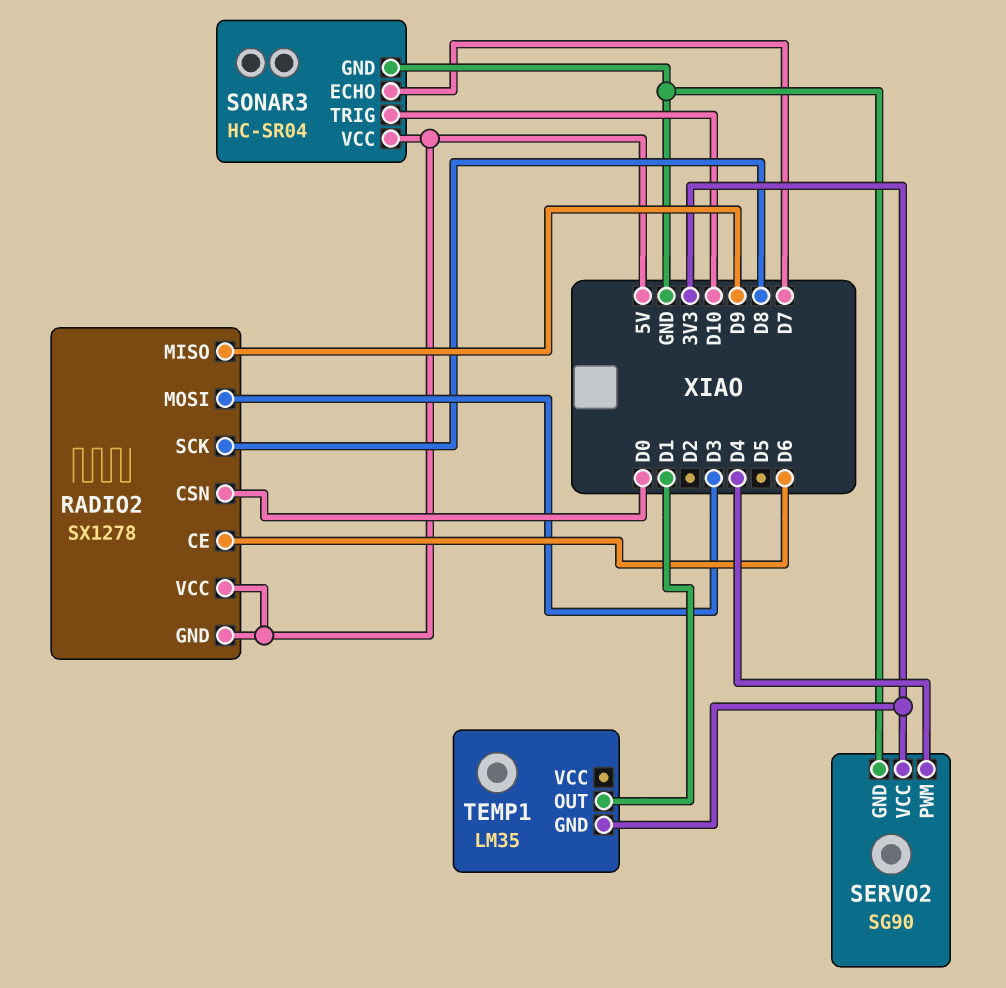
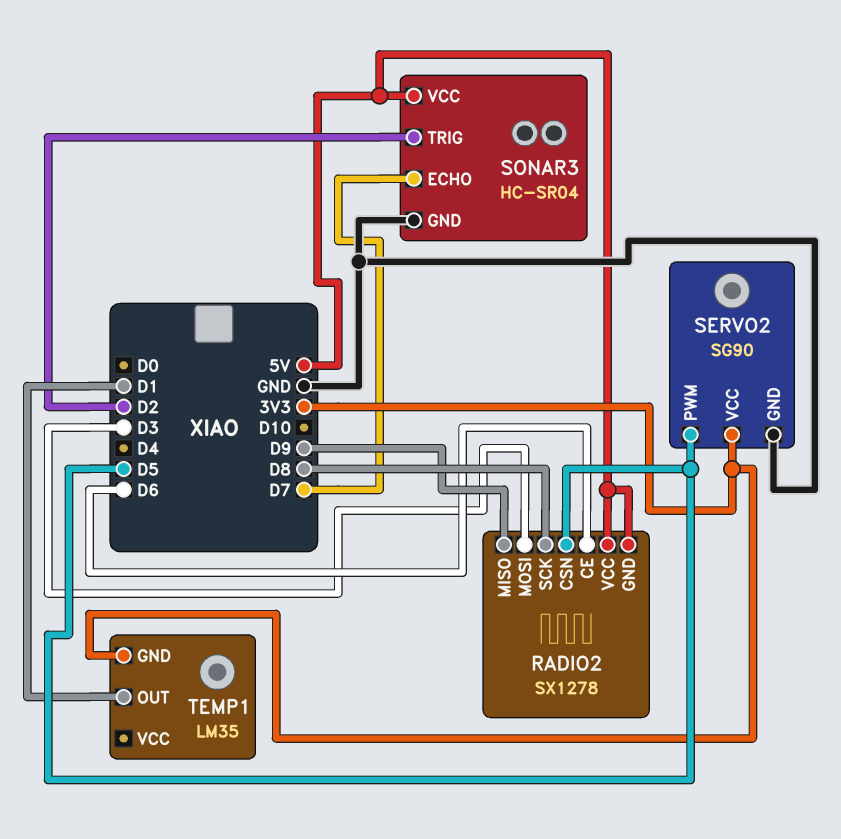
RADIO2 pin CSN: D0 -> D5
SERVO2 pin PWM: D4 -> D5
SONAR3 pin TRIG: D10 -> D2

